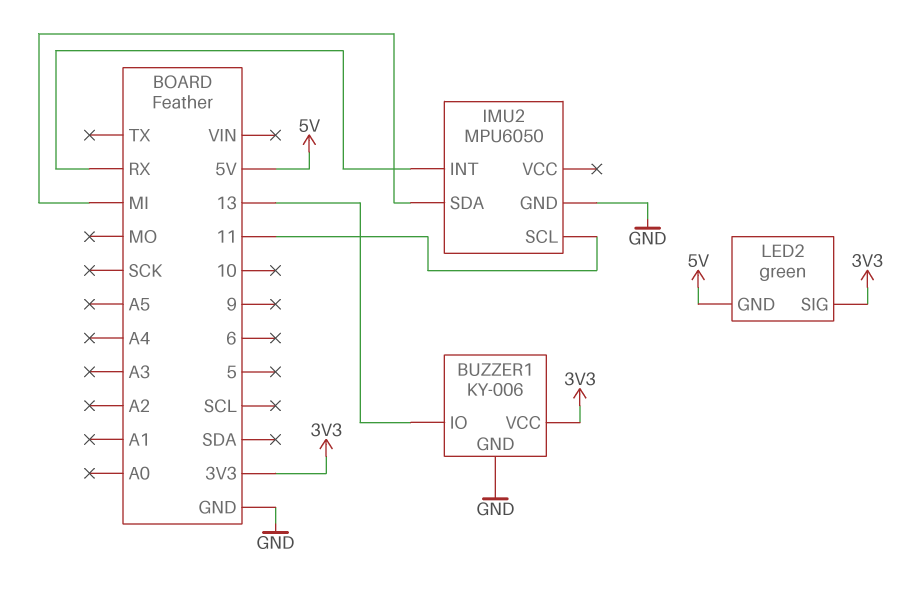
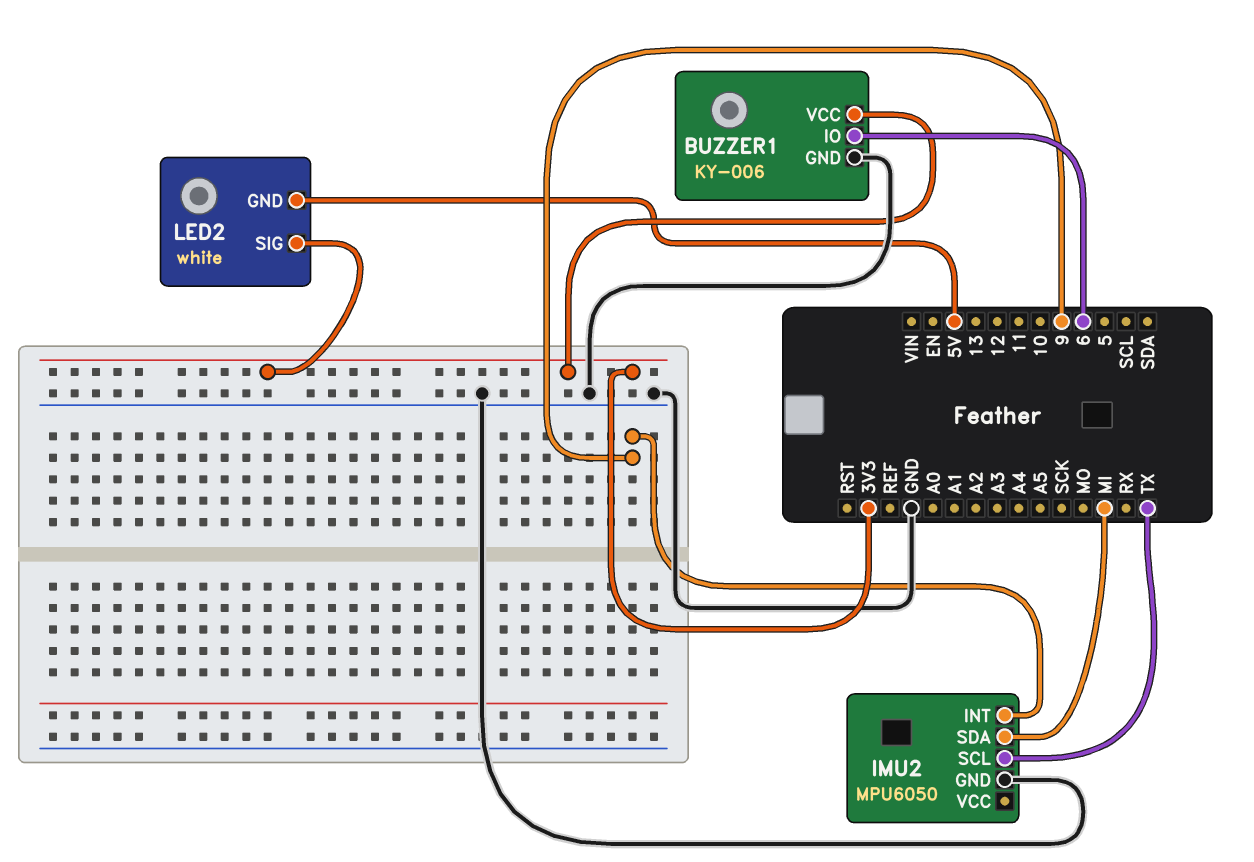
BUZZER1 pin IO: 13 -> 6
IMU2 pin INT: RX -> 9
IMU2 pin SCL: 11 -> TX
LED2: green -> white

